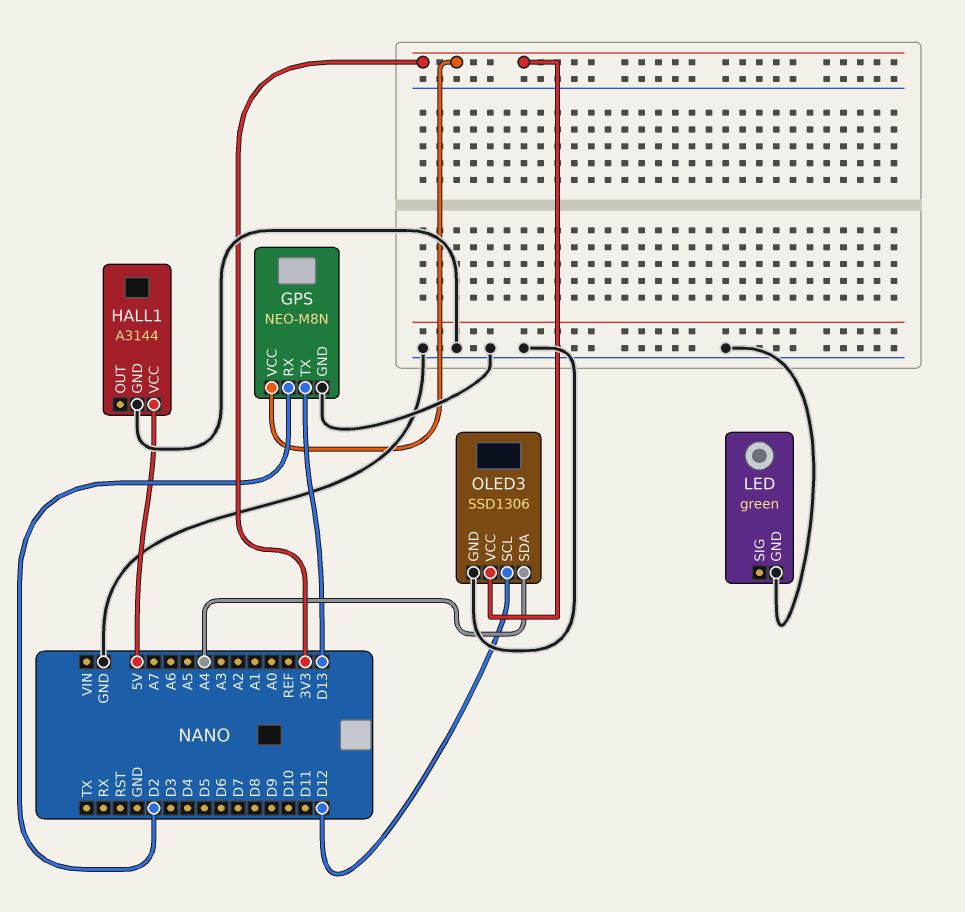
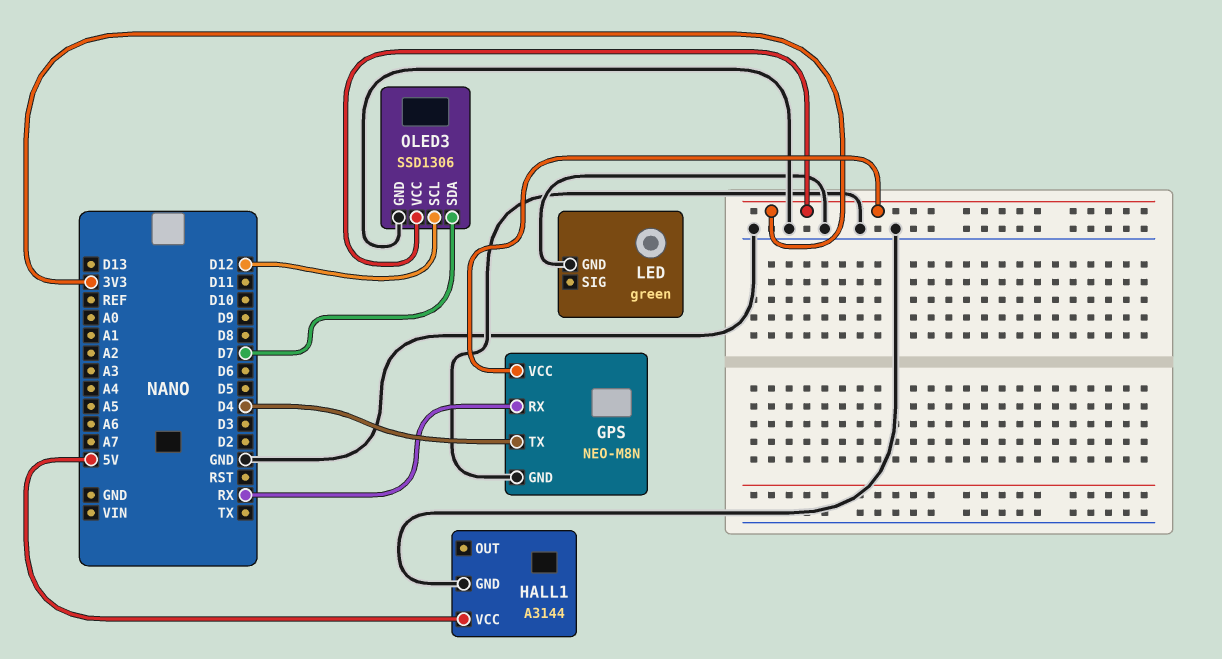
GPS pin RX: D2 -> RX
GPS pin TX: D13 -> D4
OLED3 pin SDA: A4 -> D7

